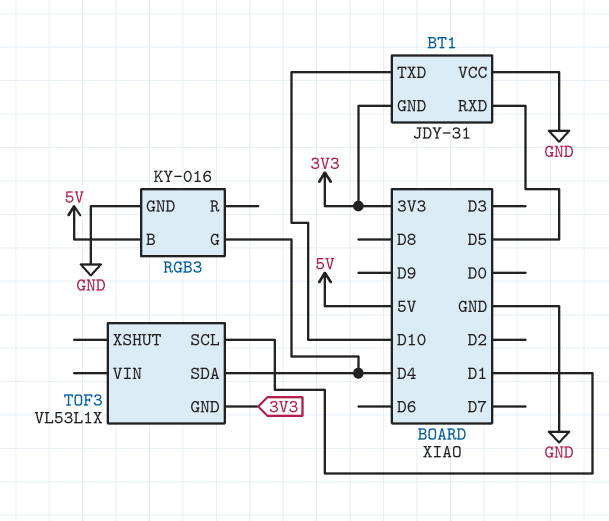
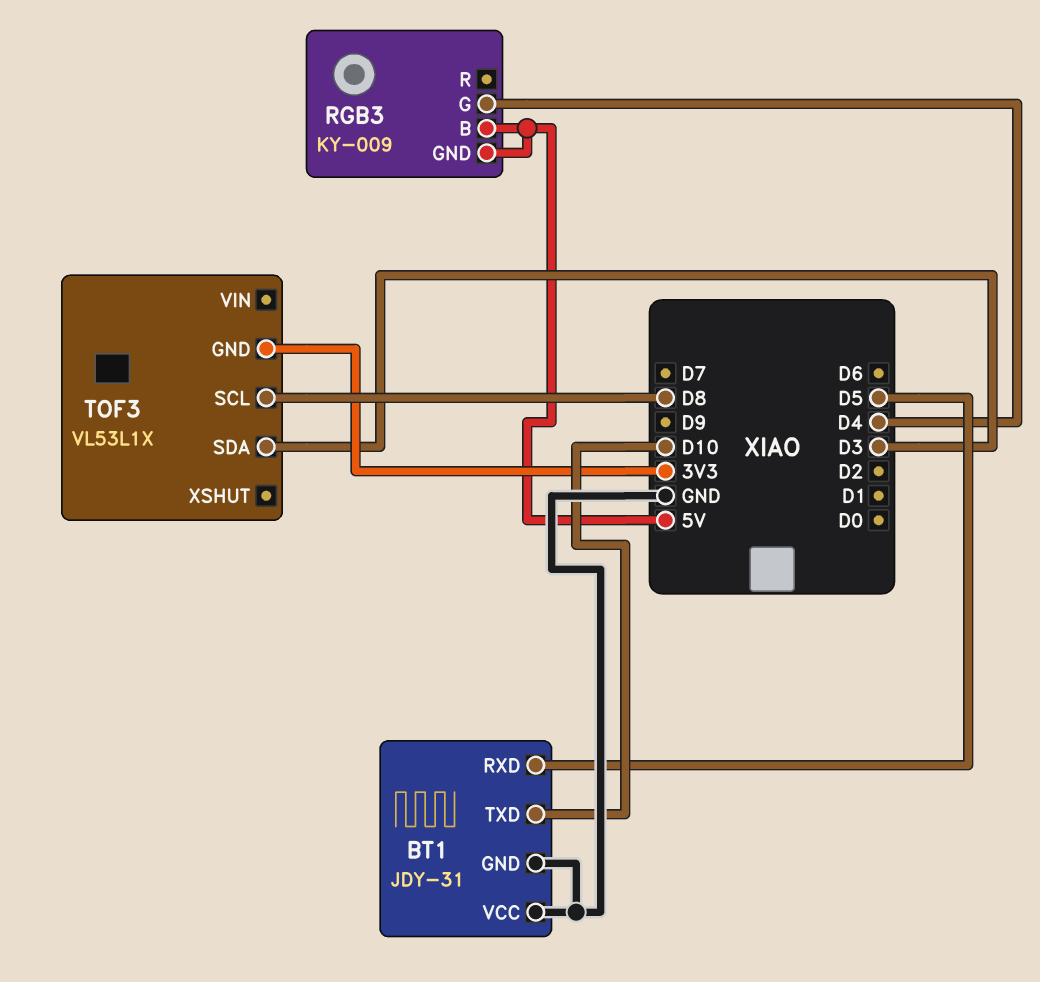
BT1 pin GND: 3V3 -> GND
RGB3: KY-016 -> KY-009
RGB3 pin GND: GND -> 5V
TOF3 pin SCL: D1 -> D8
TOF3 pin SDA: D4 -> D3

